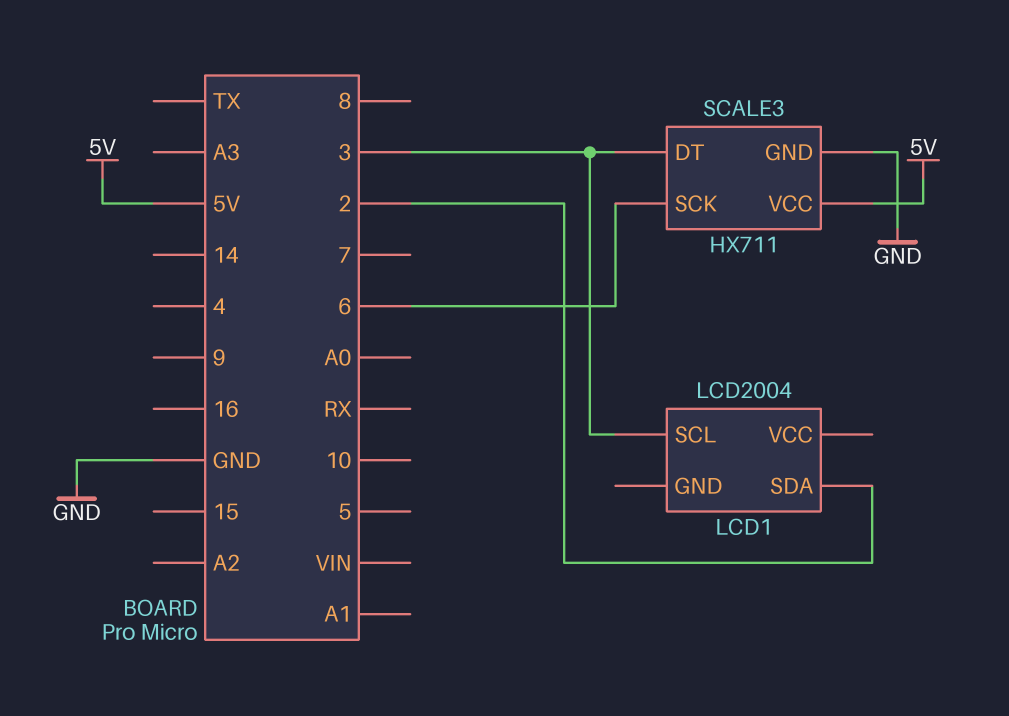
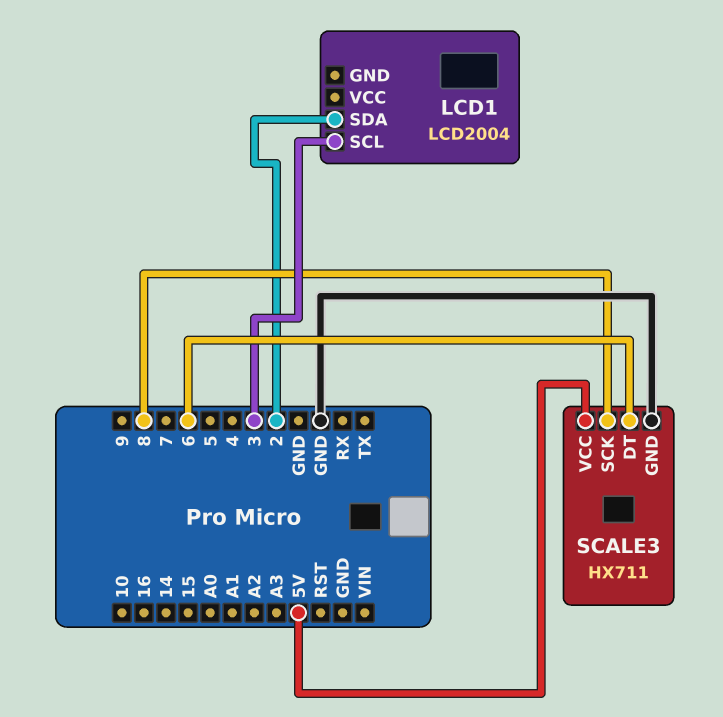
SCALE3 pin DT: 3 -> 6
SCALE3 pin SCK: 6 -> 8

